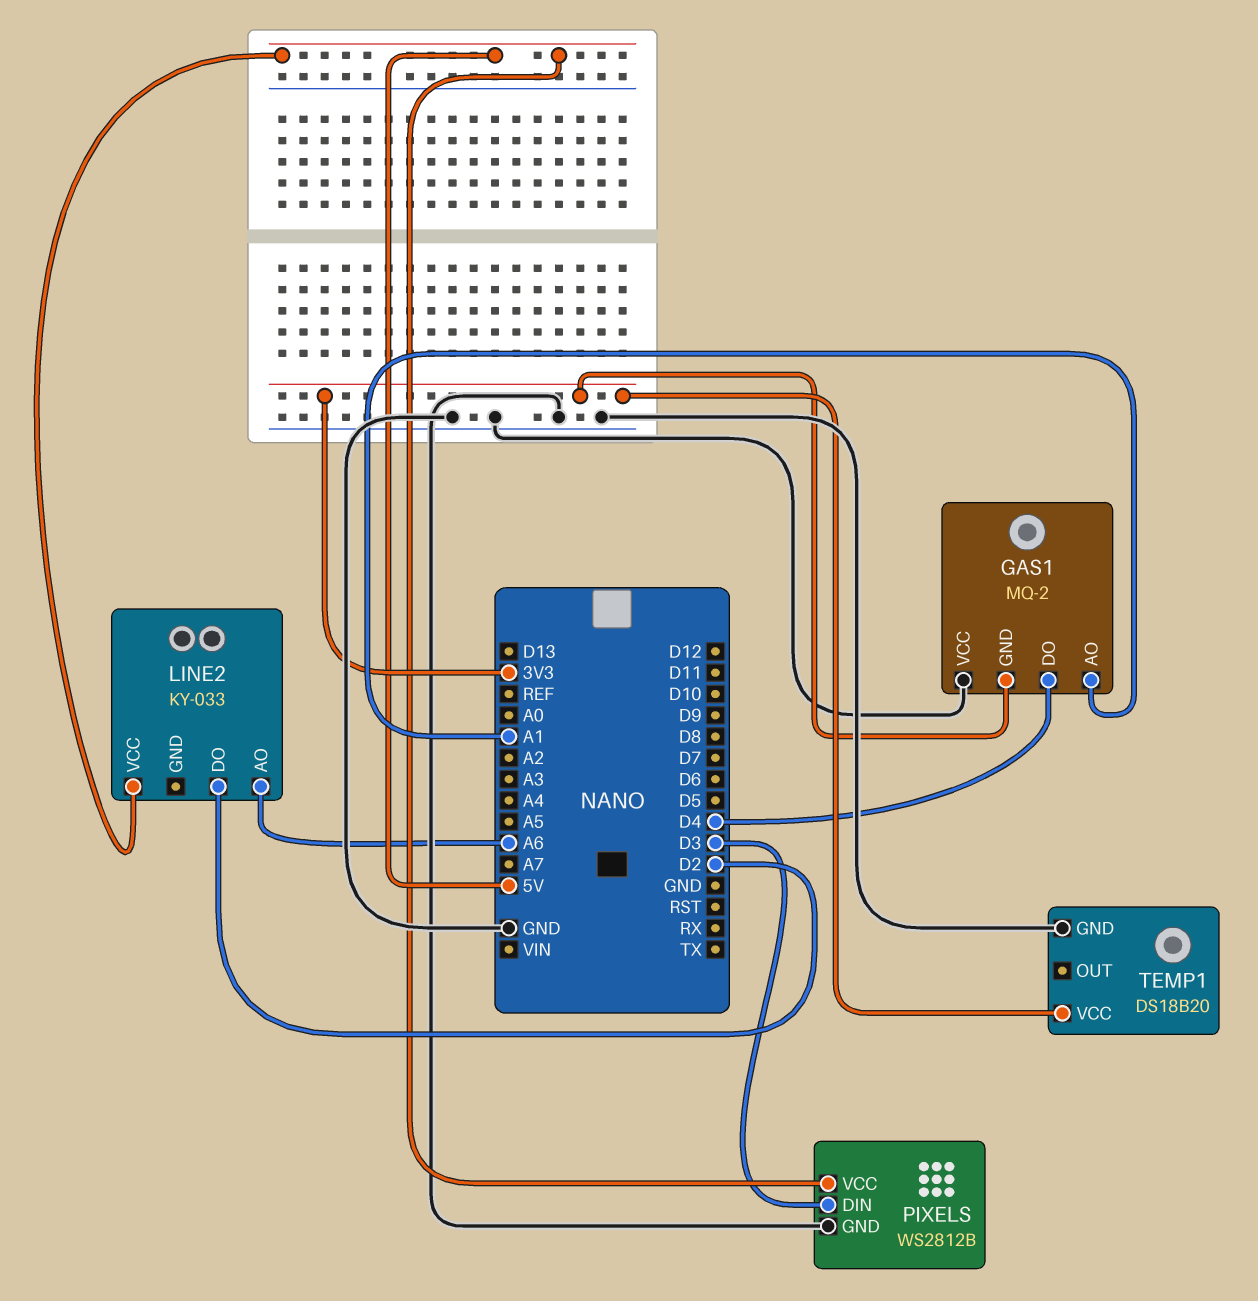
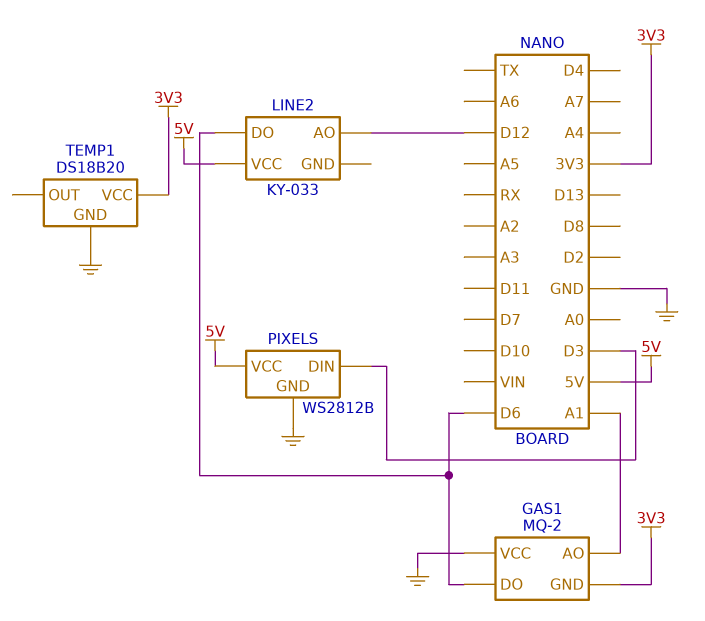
GAS1 pin DO: D4 -> D6
LINE2 pin AO: A6 -> D12
LINE2 pin DO: D2 -> D6

